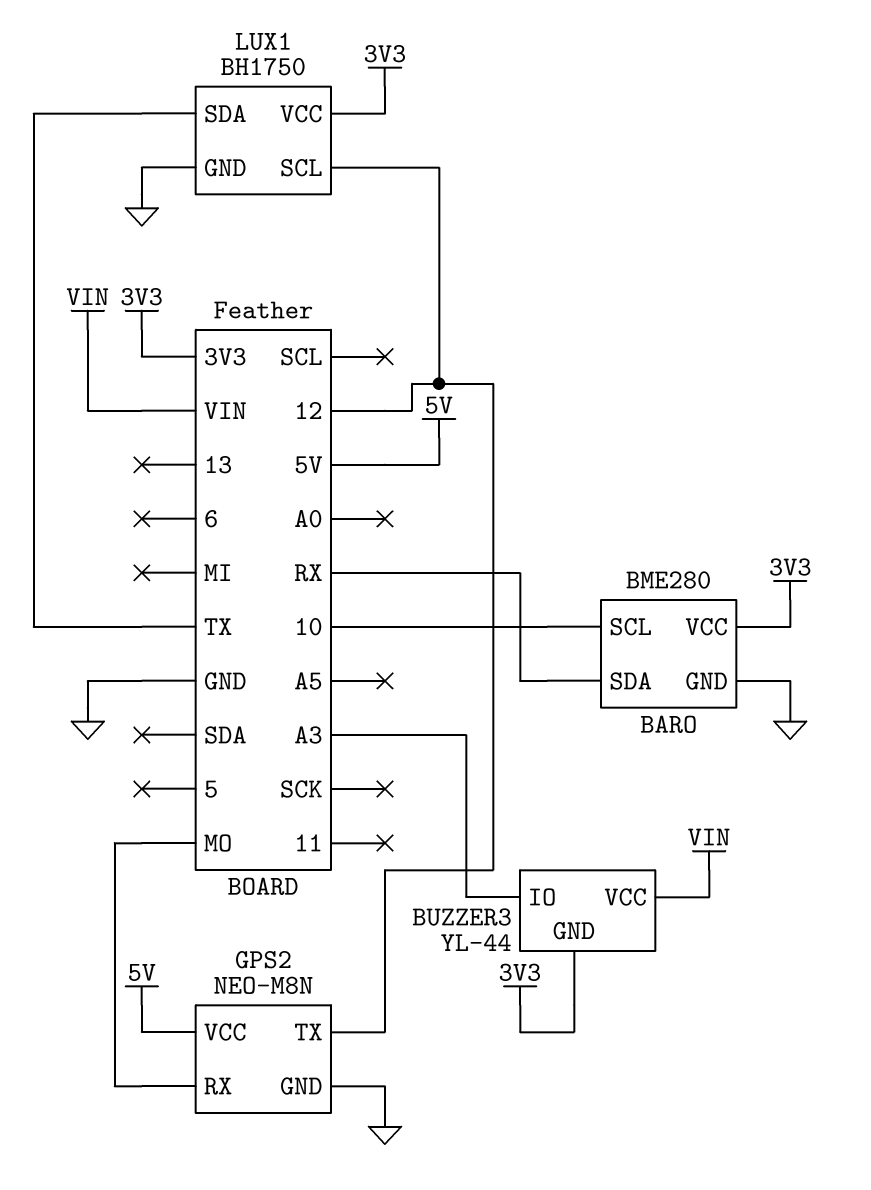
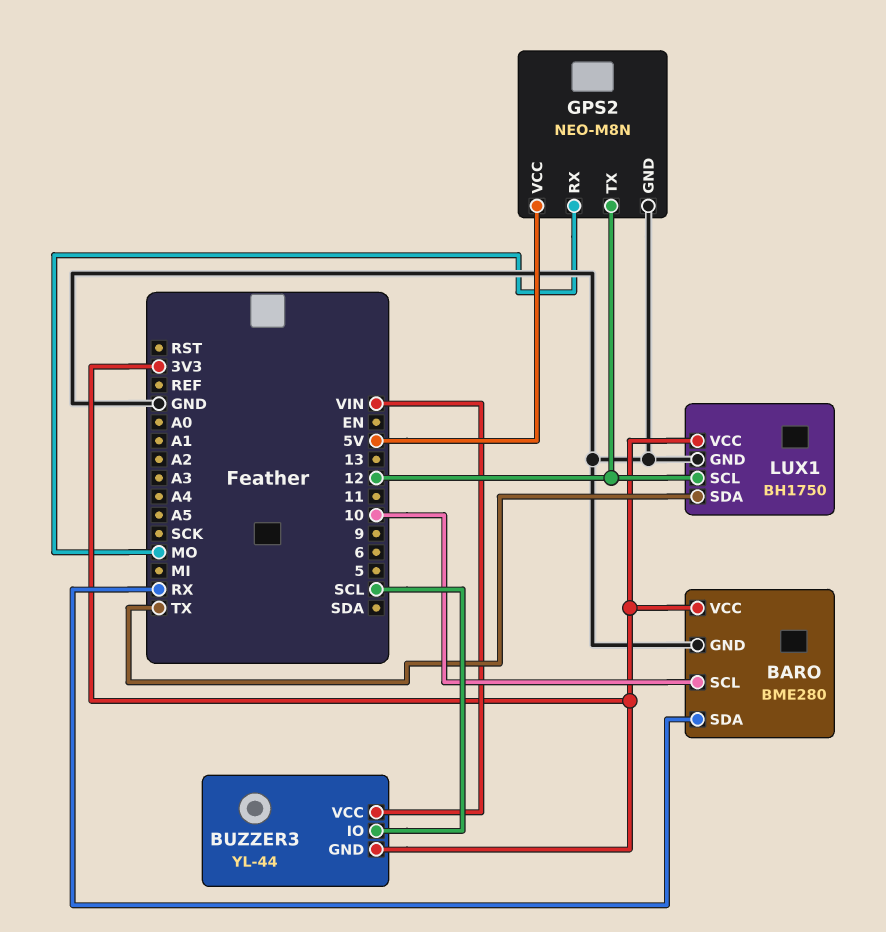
BUZZER3 pin IO: A3 -> SCL

